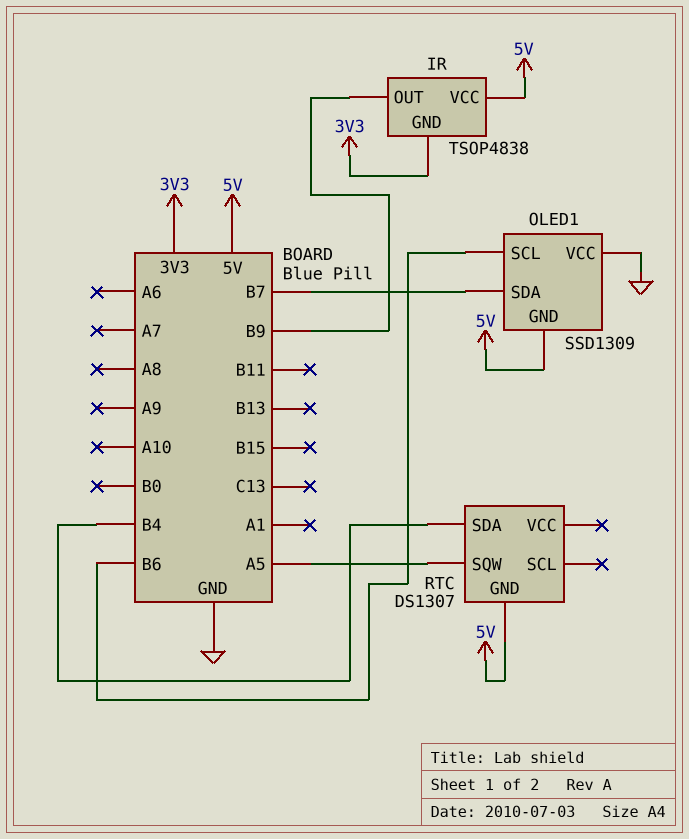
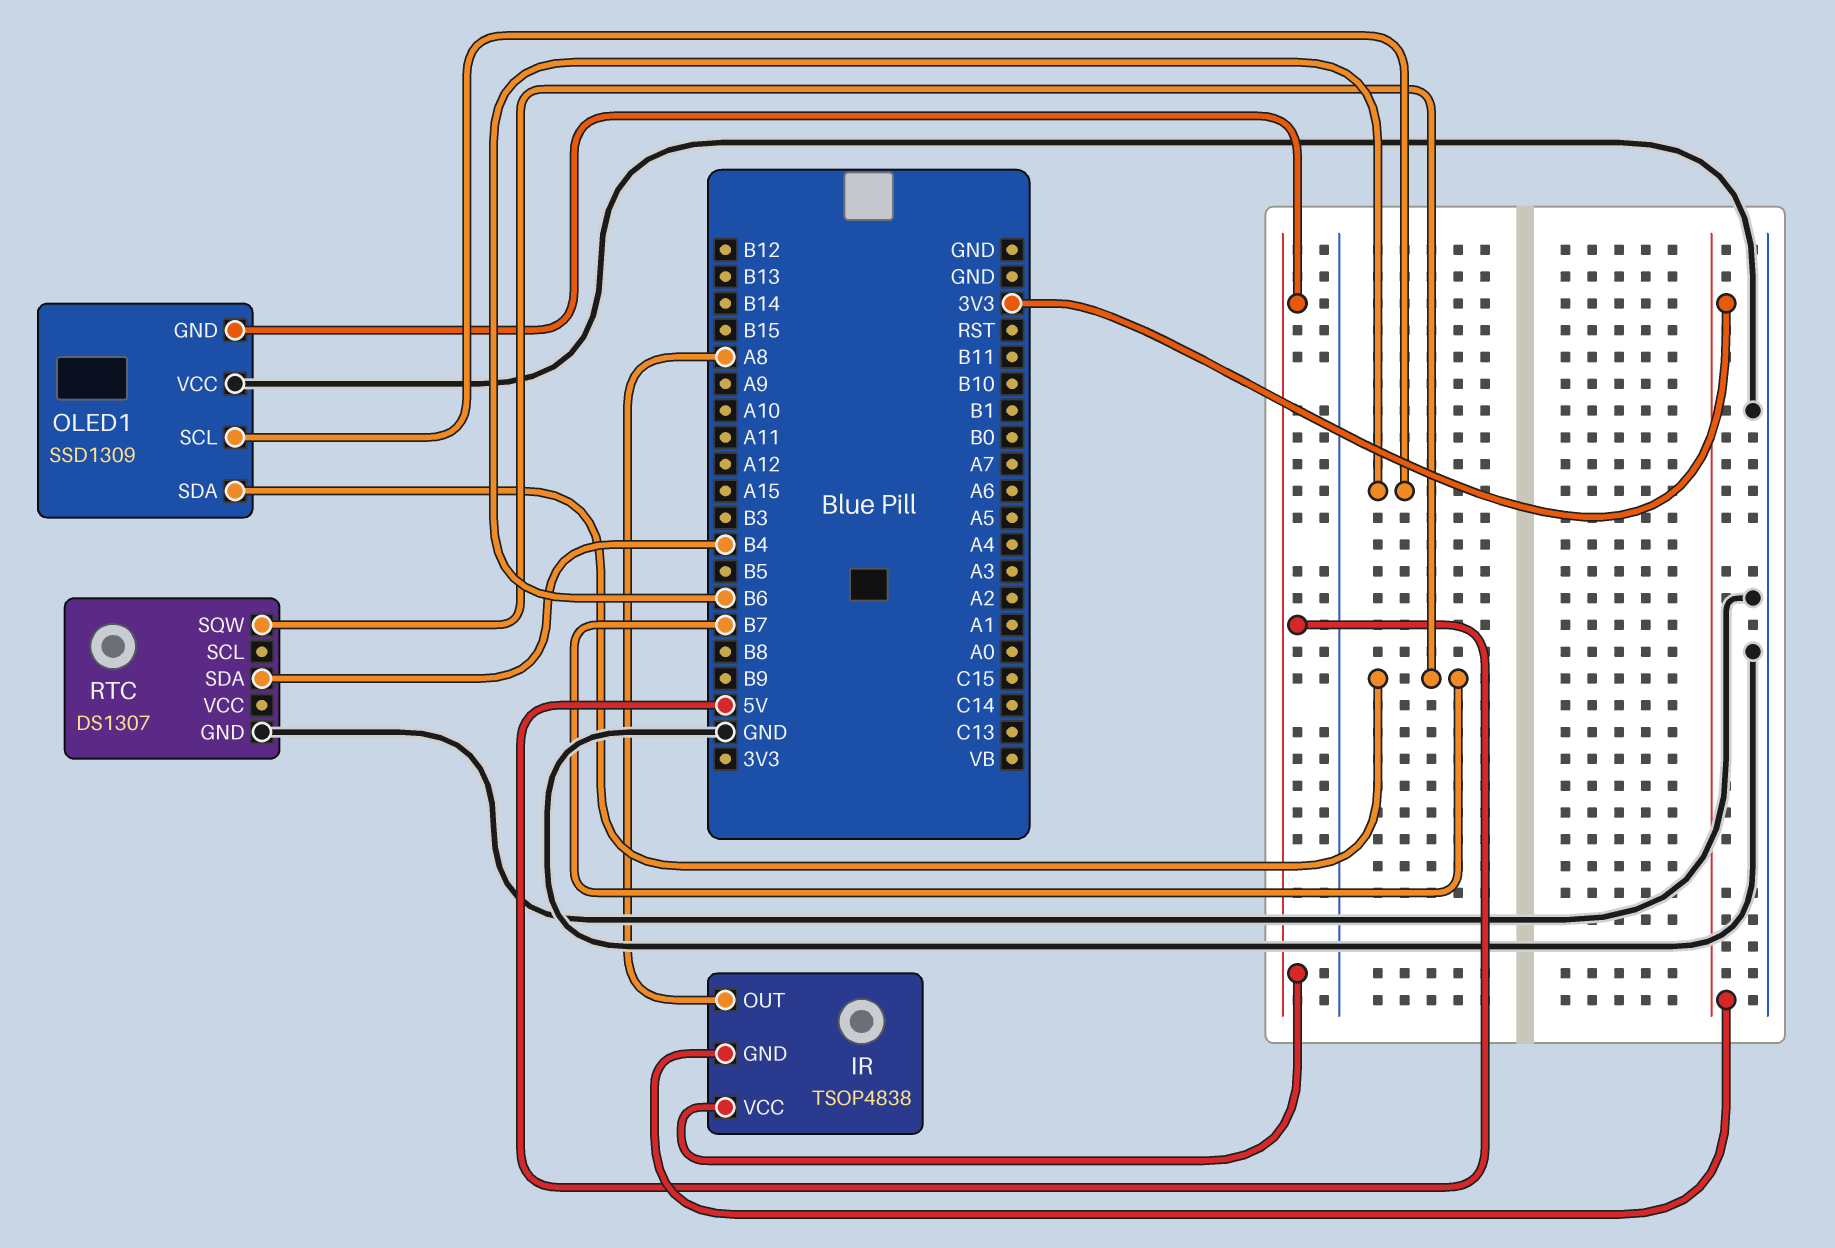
IR pin OUT: B9 -> A8
RTC pin GND: 5V -> GND
RTC pin SQW: A5 -> B7

